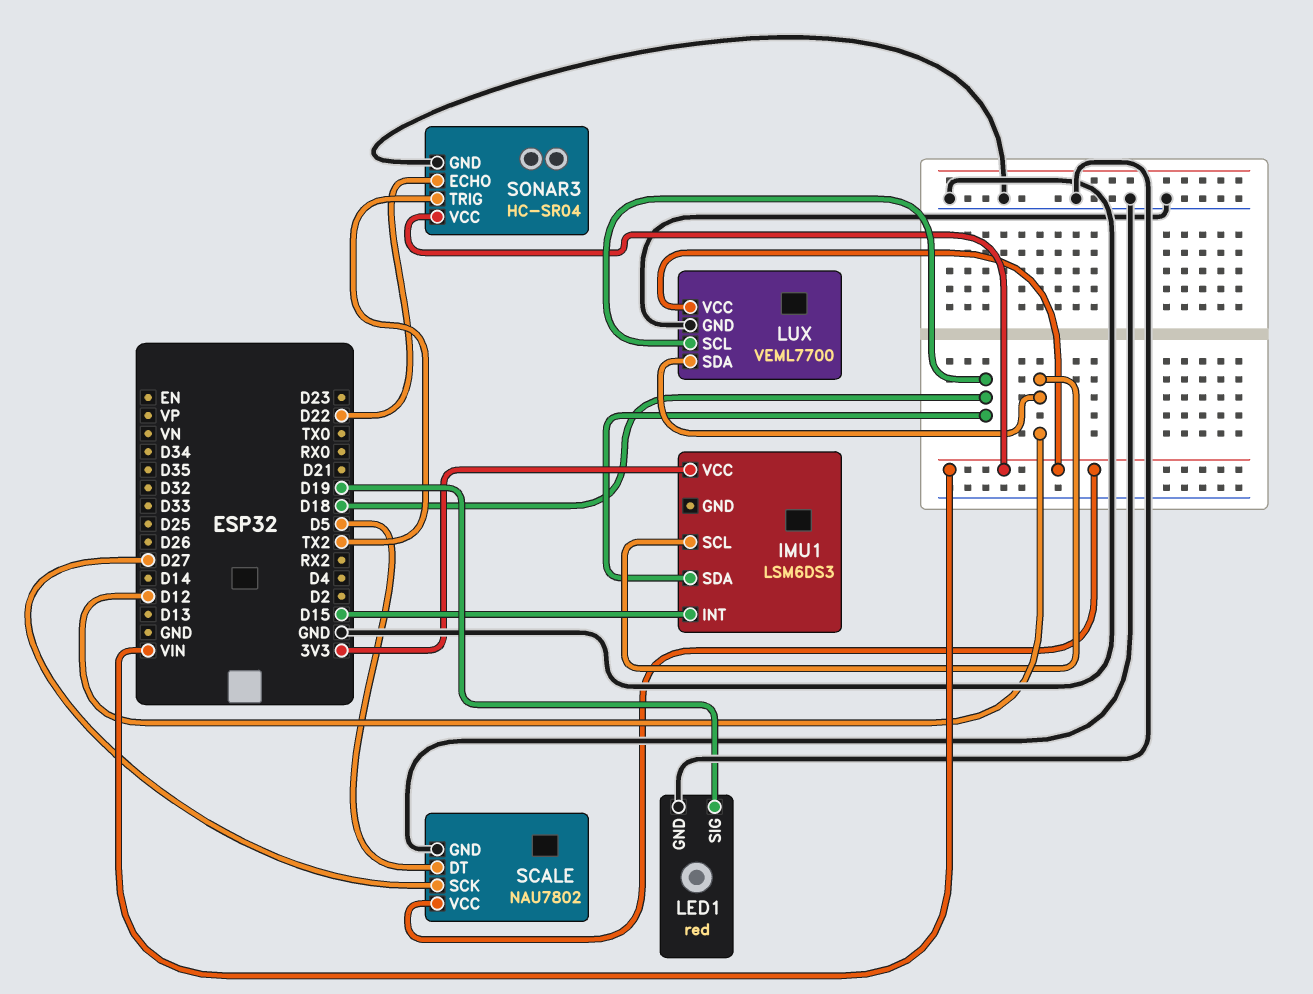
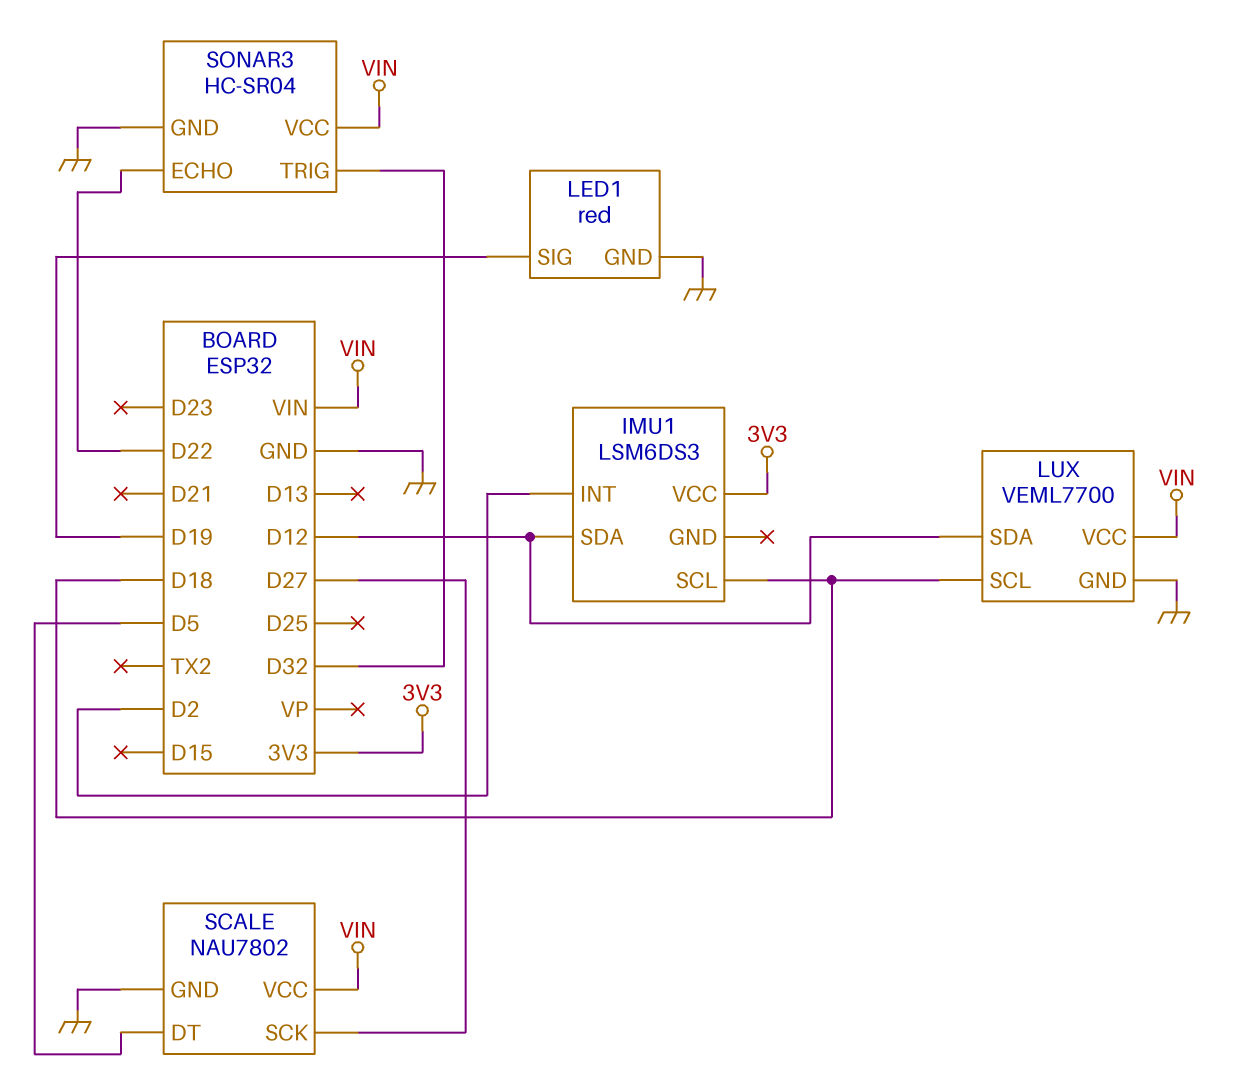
IMU1 pin INT: D15 -> D2
IMU1 pin SCL: D12 -> D18
IMU1 pin SDA: D18 -> D12
SONAR3 pin TRIG: TX2 -> D32

